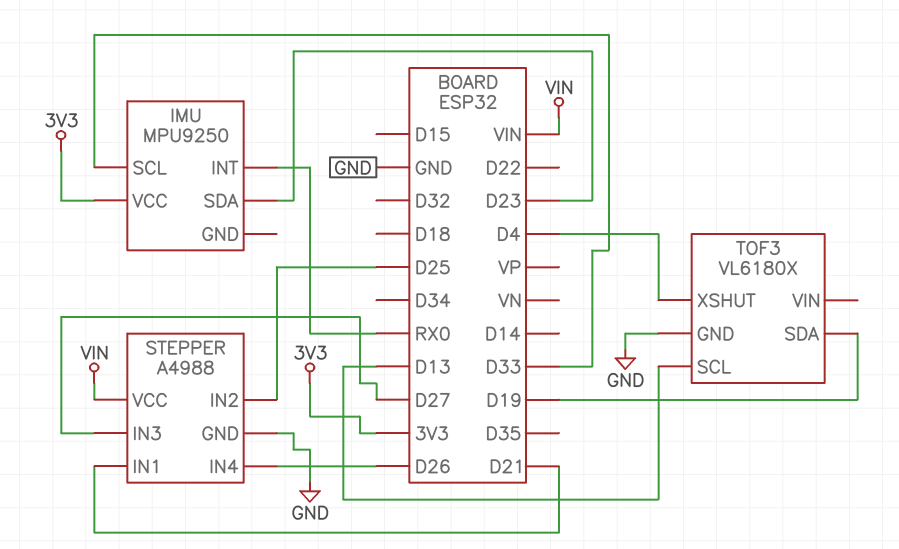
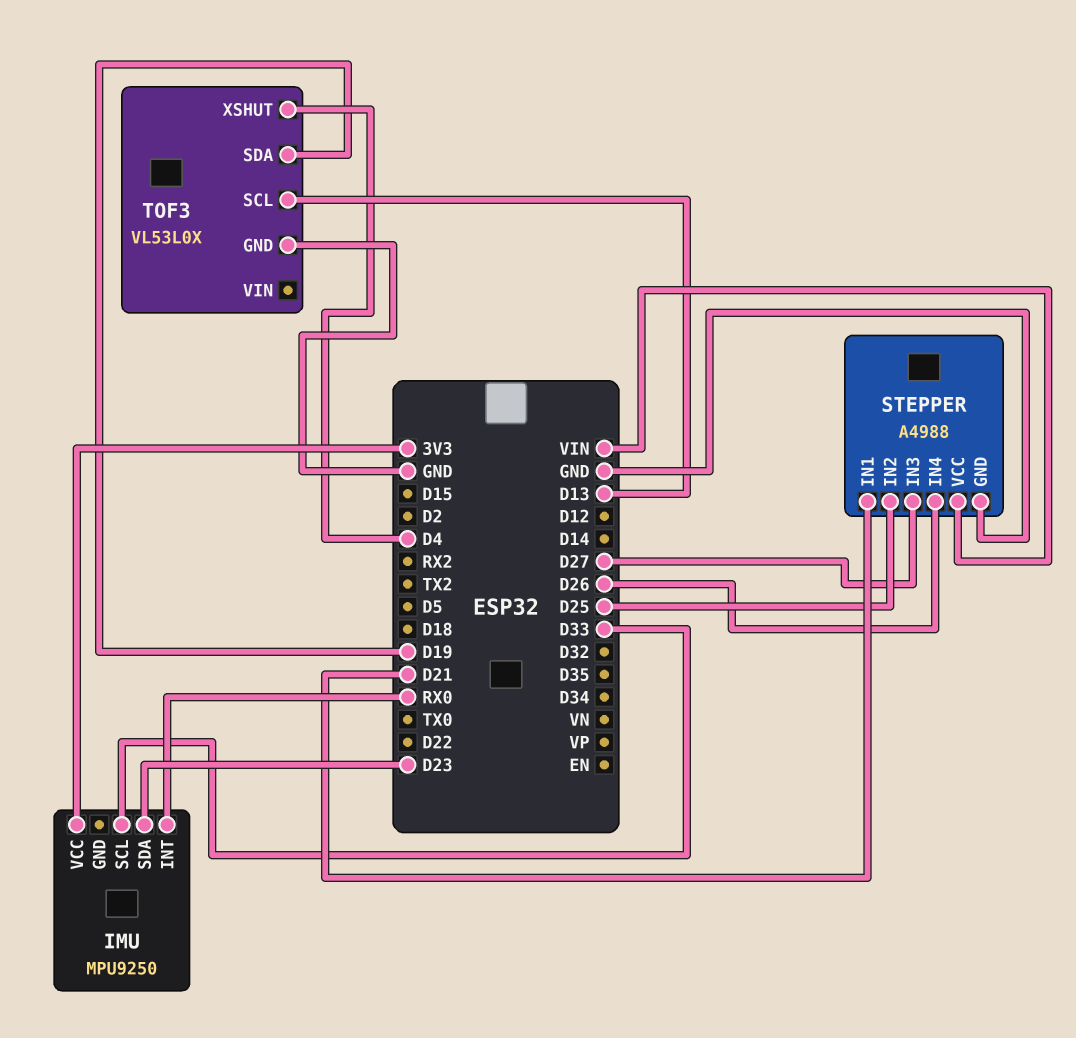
TOF3: VL6180X -> VL53L0X

